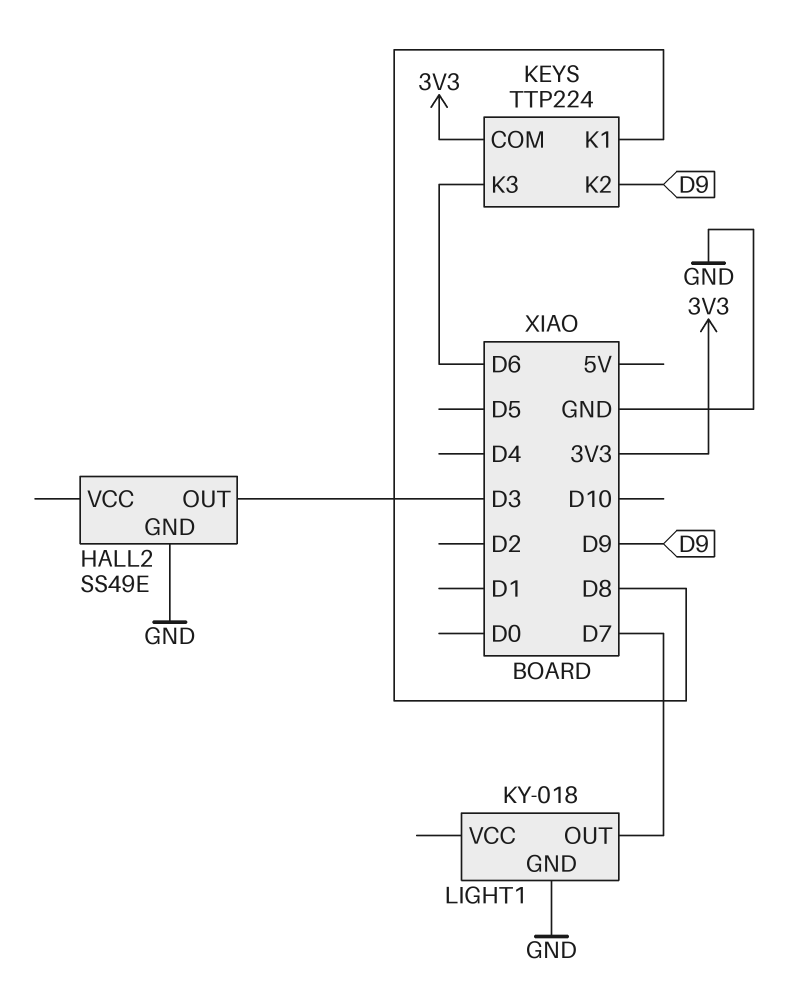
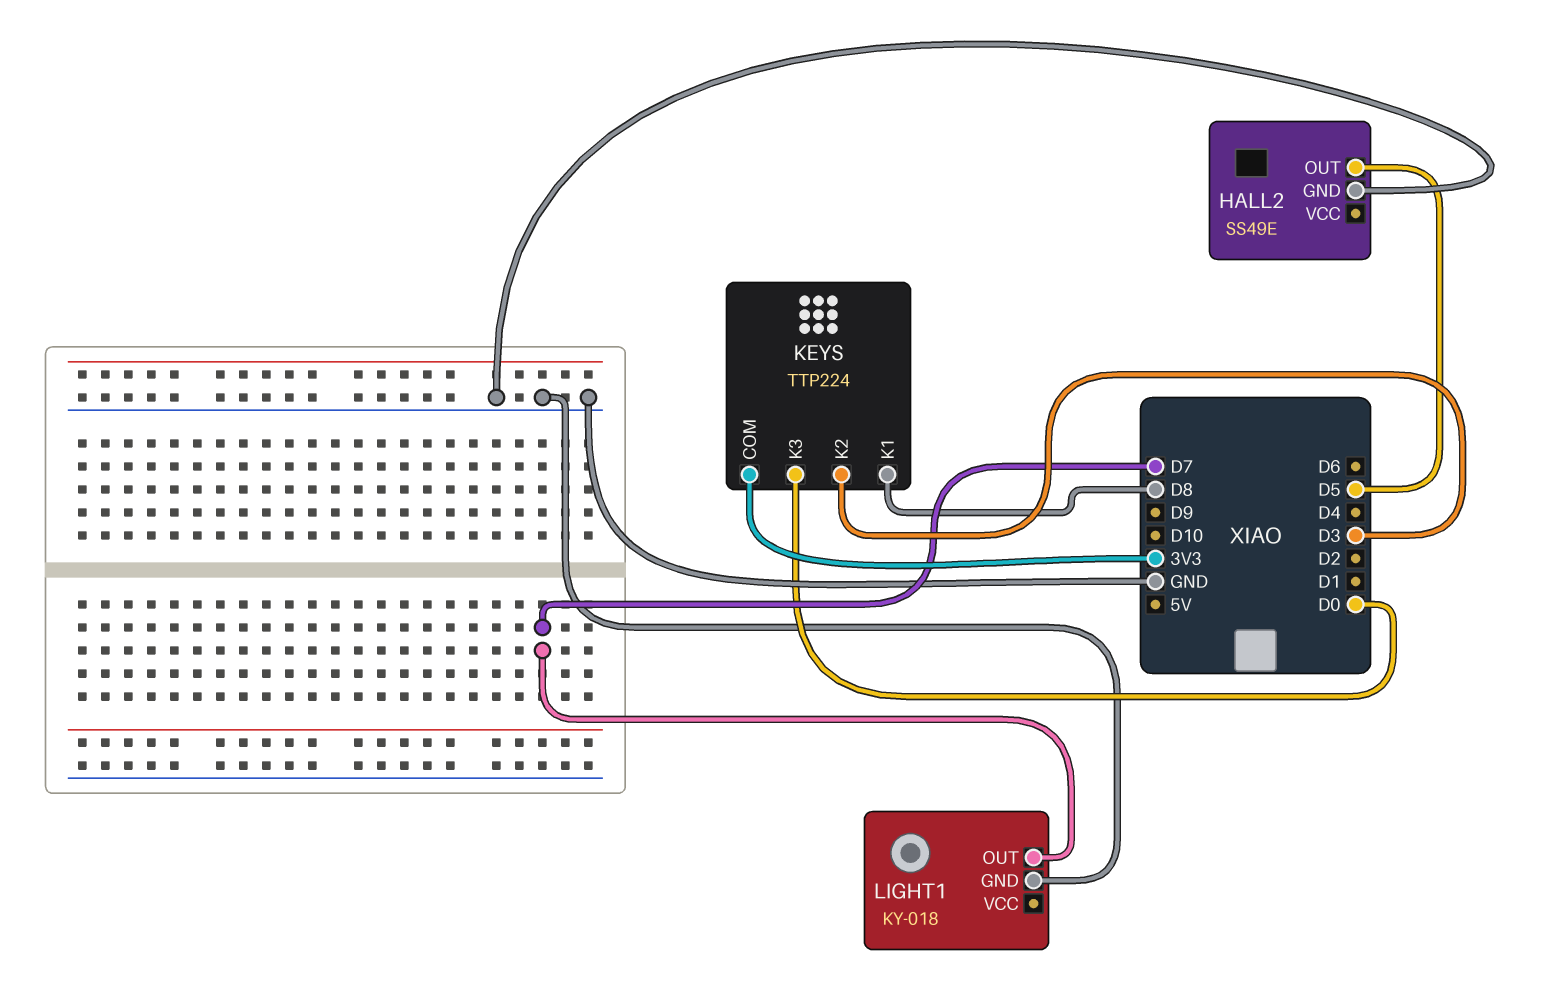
HALL2 pin OUT: D3 -> D5
KEYS pin K2: D9 -> D3
KEYS pin K3: D6 -> D0

